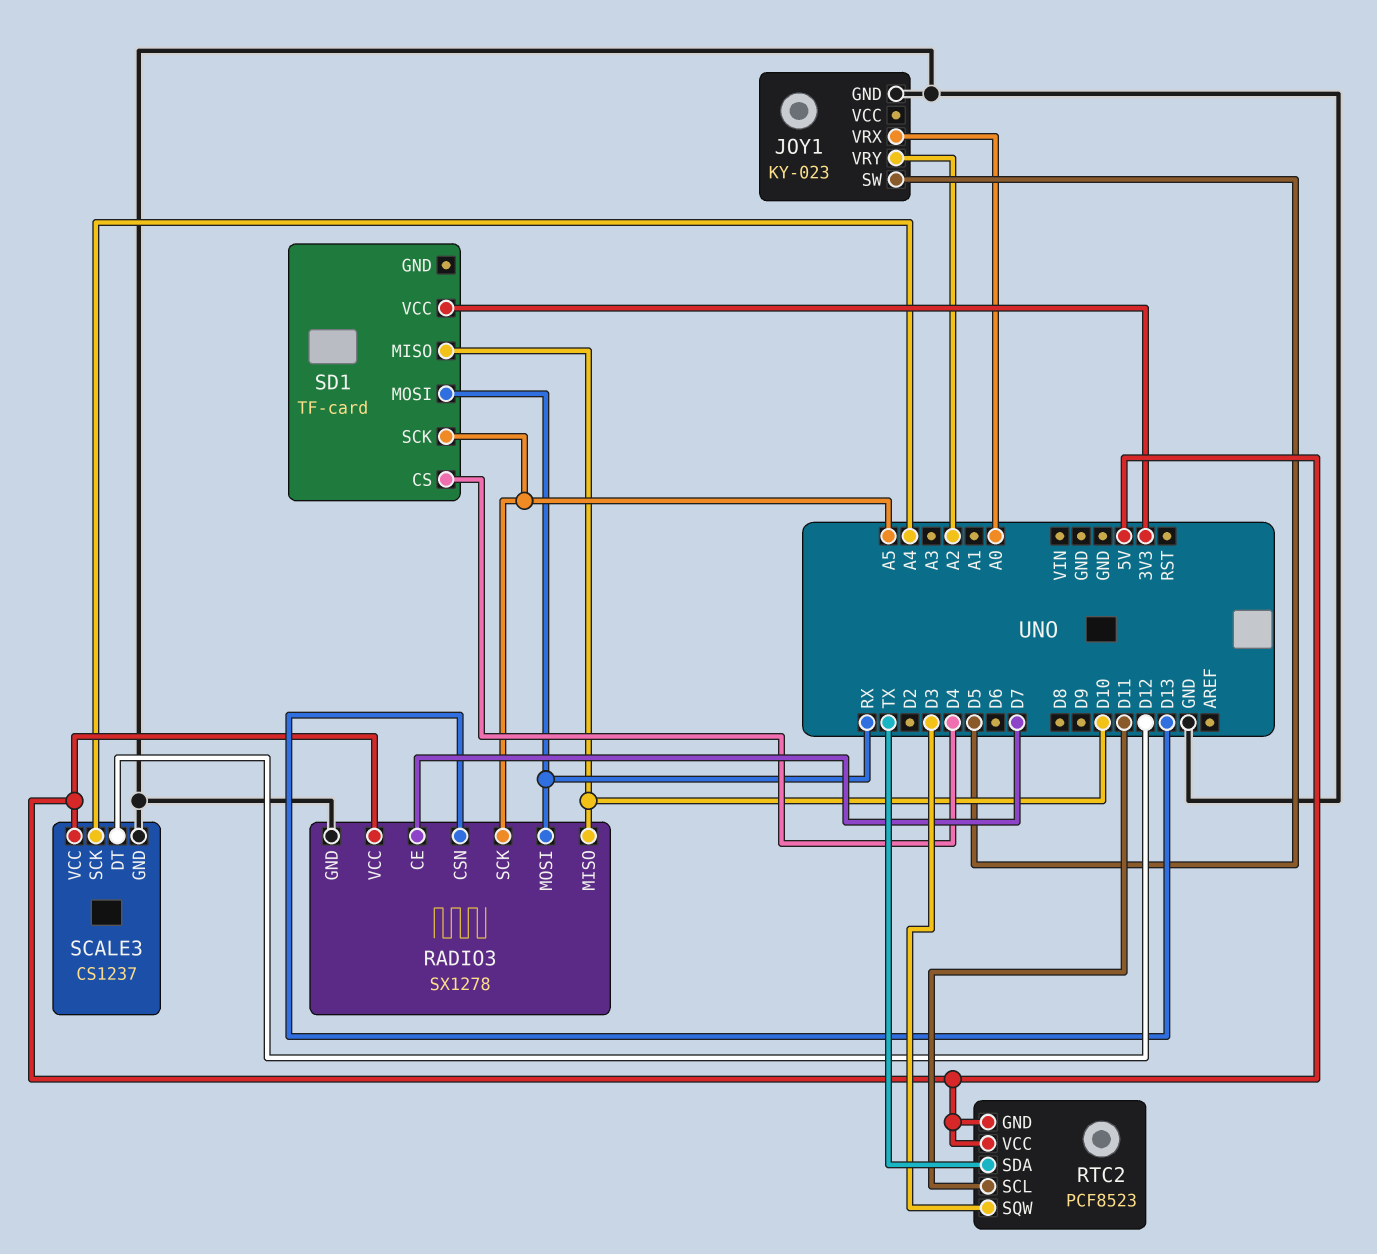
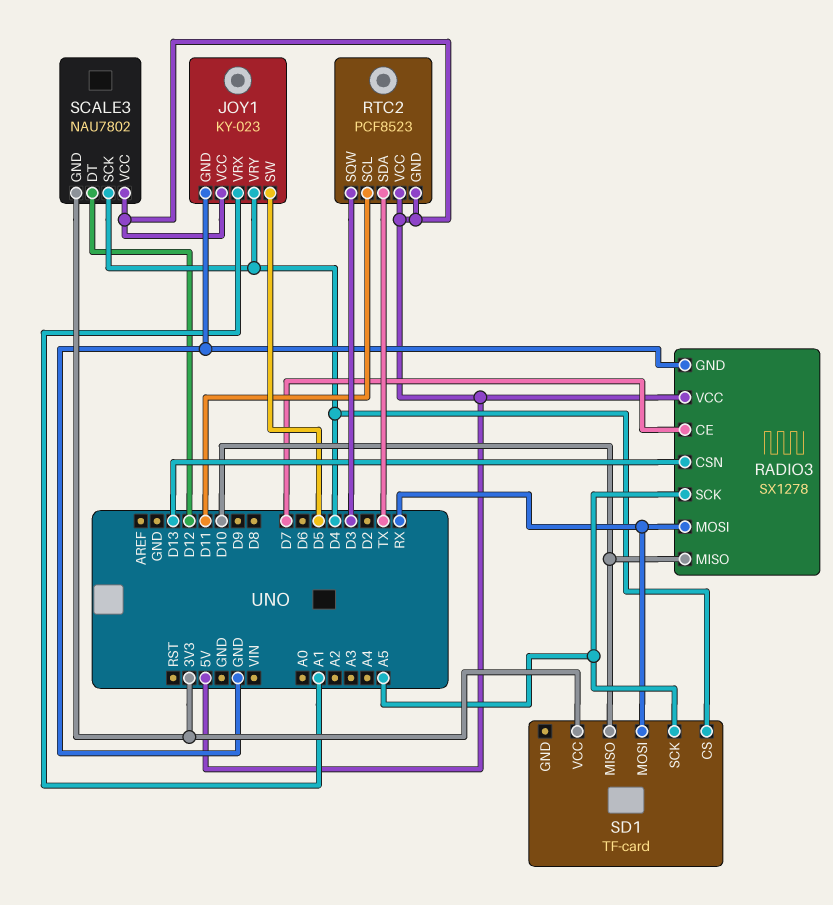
JOY1 pin VCC: none -> 5V
JOY1 pin VRX: A0 -> A1
JOY1 pin VRY: A2 -> D4
SCALE3: CS1237 -> NAU7802
SCALE3 pin GND: GND -> 3V3
SCALE3 pin SCK: A4 -> D4

